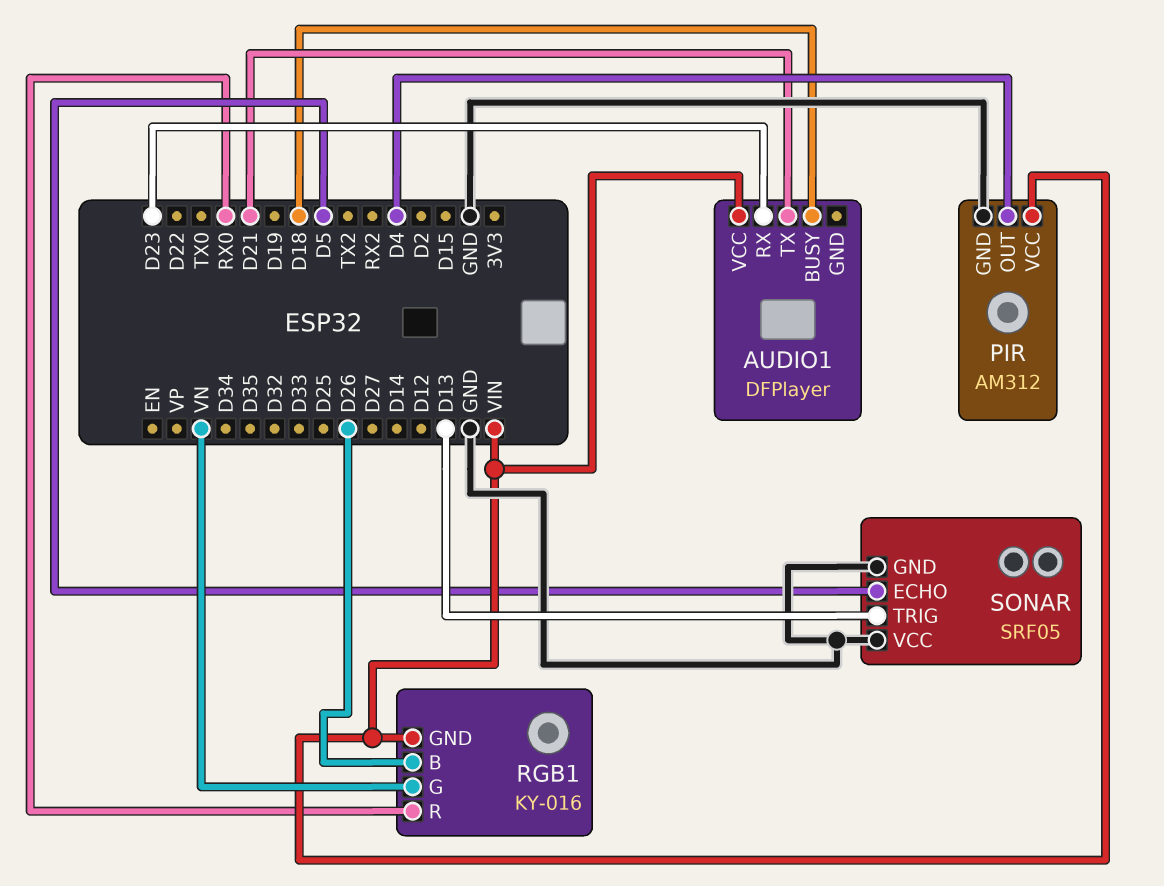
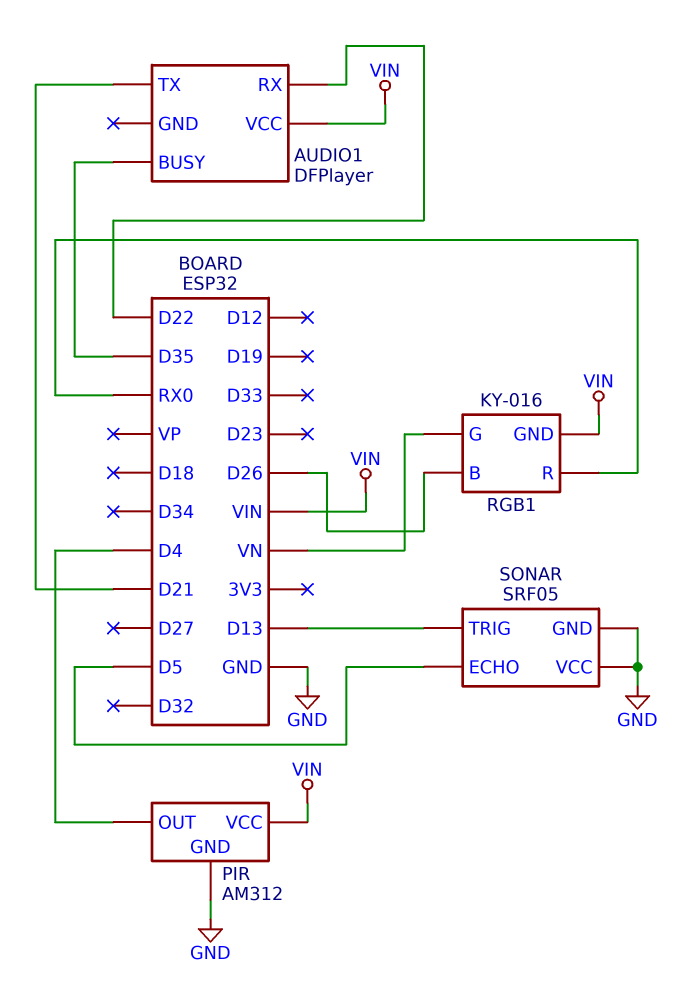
AUDIO1 pin BUSY: D18 -> D35
AUDIO1 pin RX: D23 -> D22

